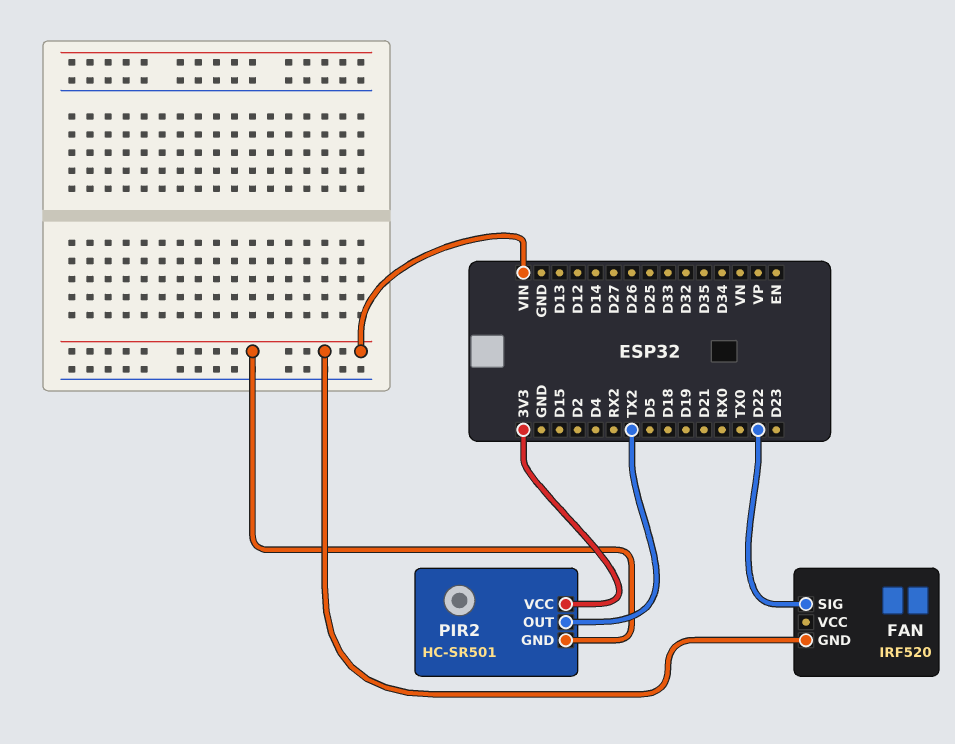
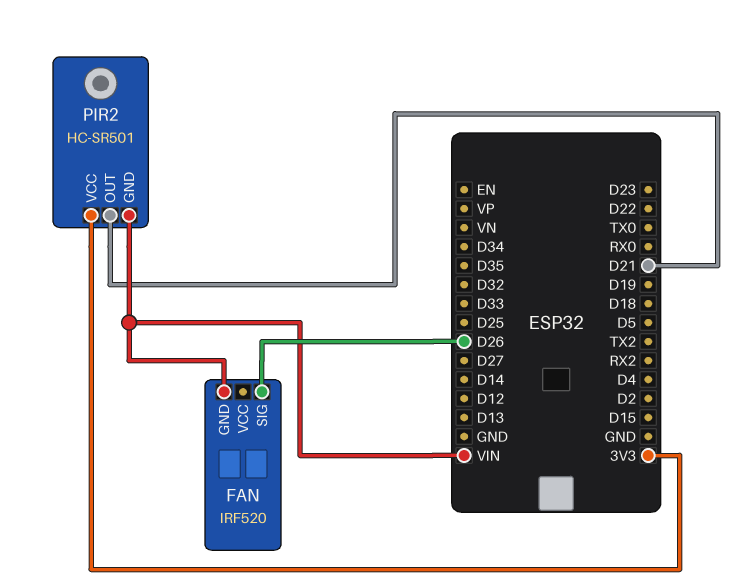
FAN pin SIG: D22 -> D26
PIR2 pin OUT: TX2 -> D21

